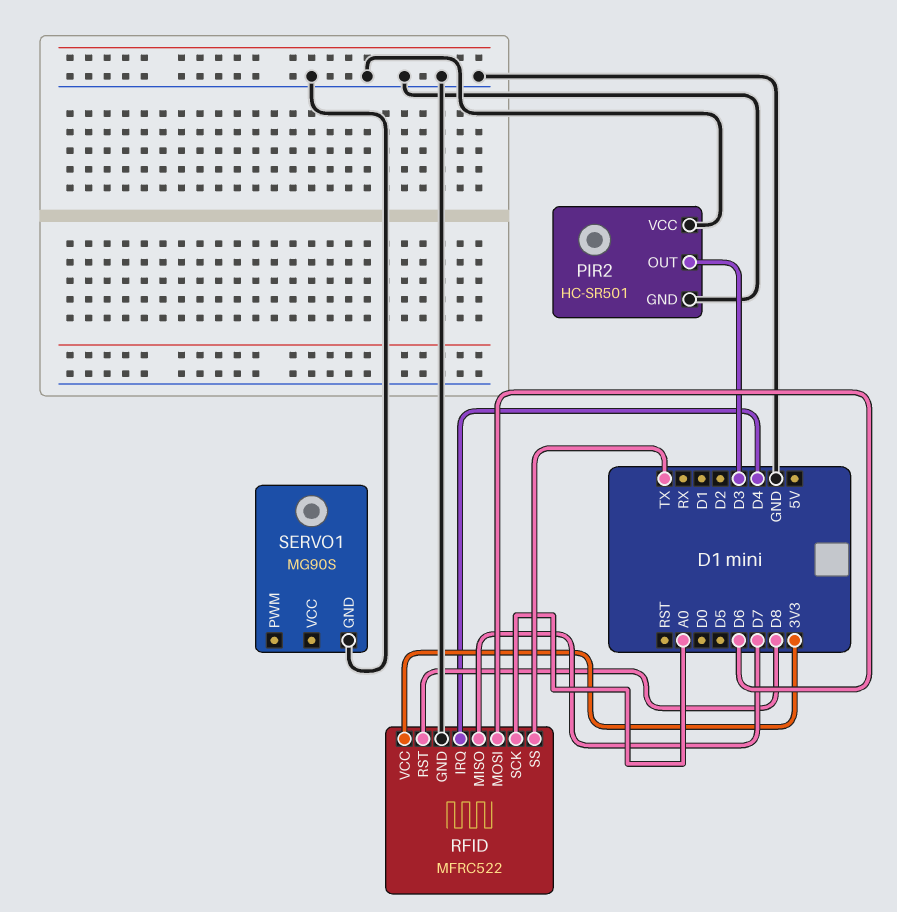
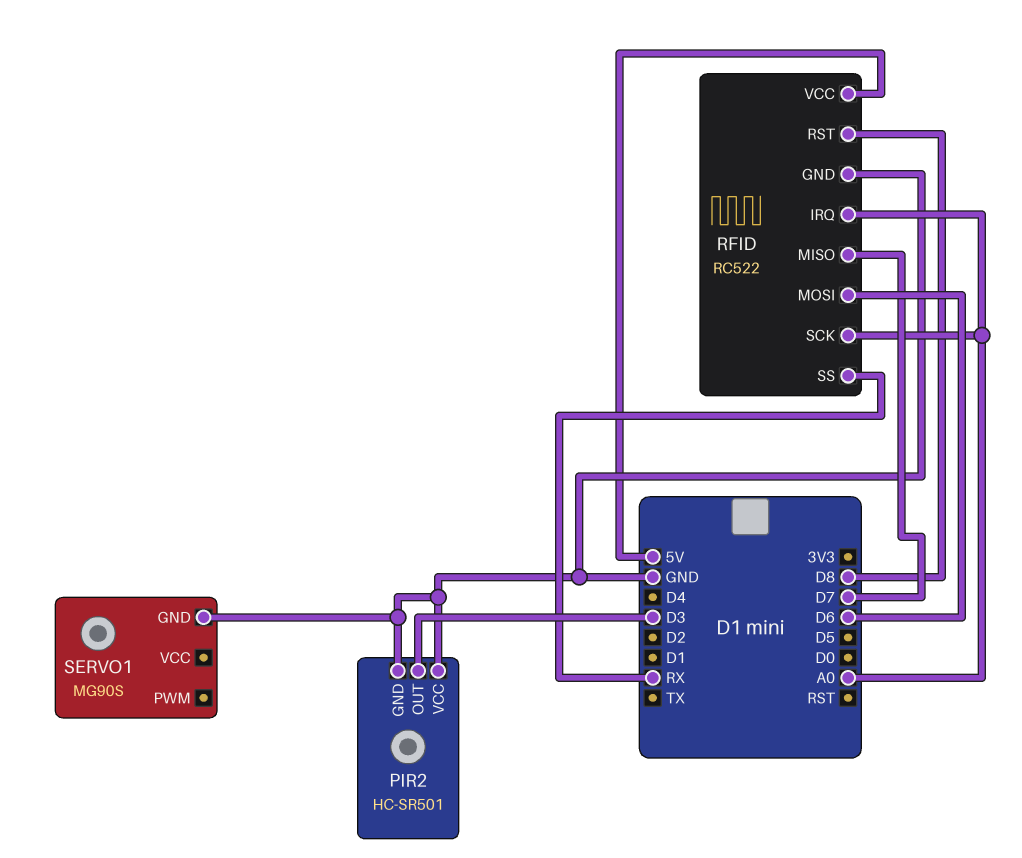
RFID: MFRC522 -> RC522
RFID pin IRQ: D4 -> A0
RFID pin SS: TX -> RX
RFID pin VCC: 3V3 -> 5V

